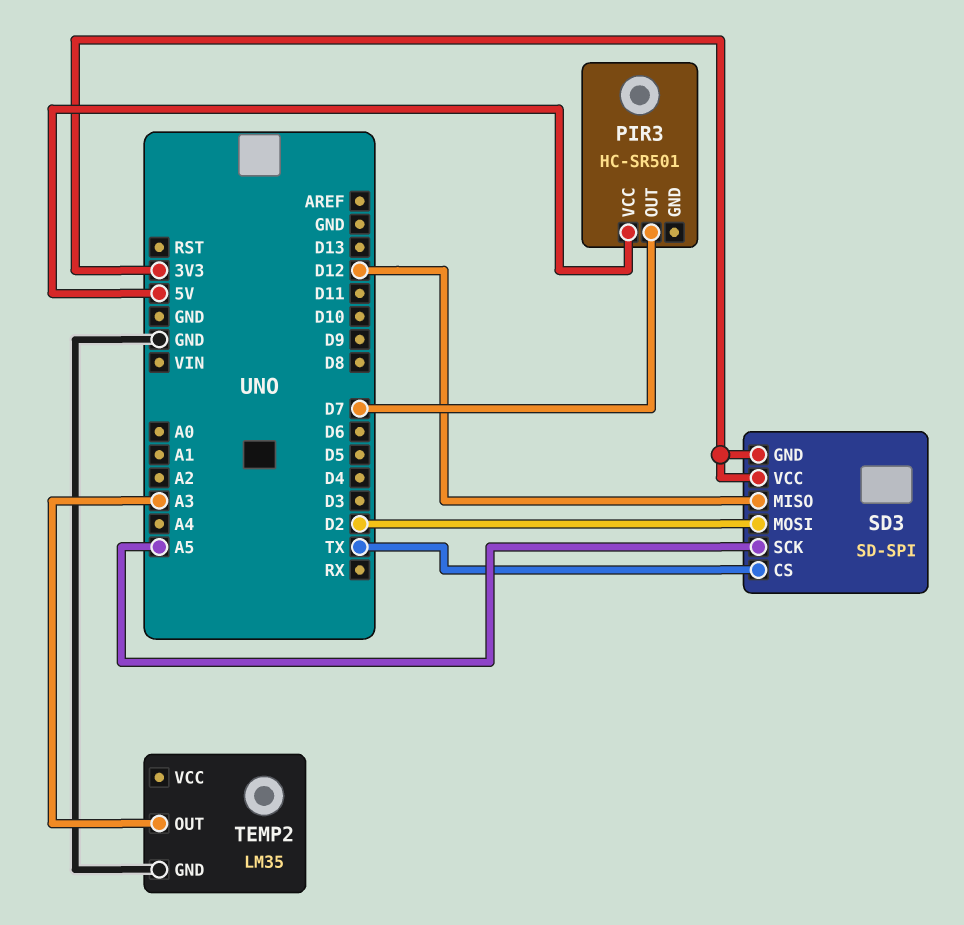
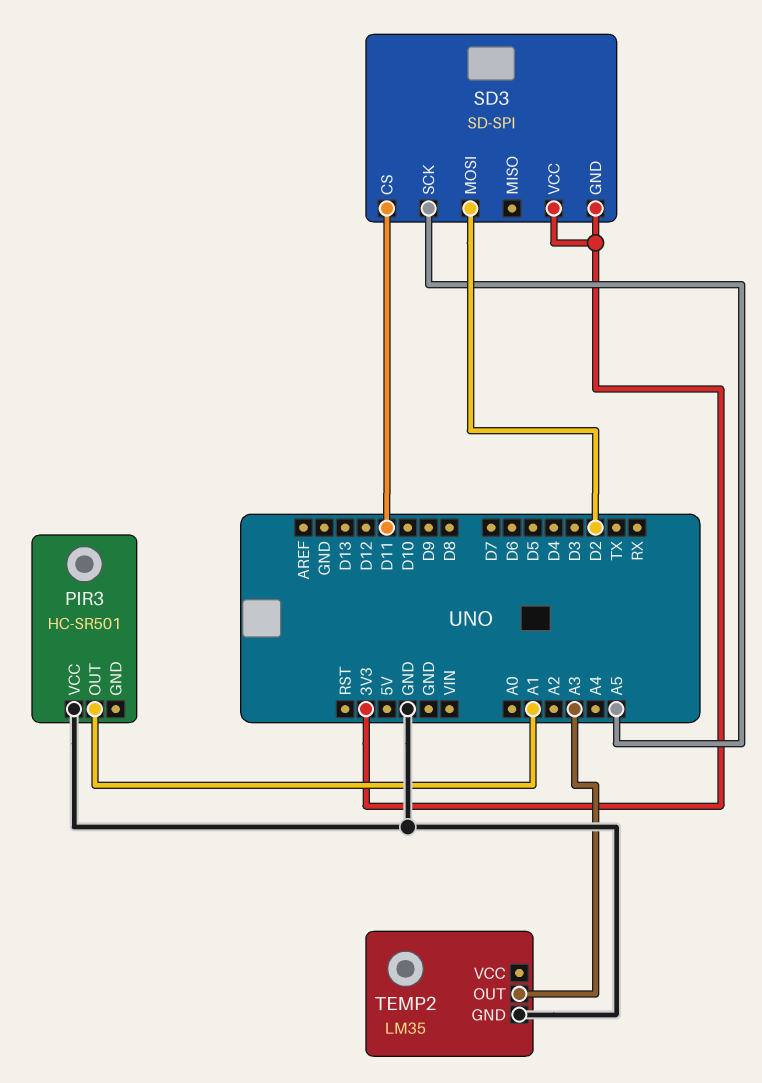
PIR3 pin OUT: D7 -> A1
PIR3 pin VCC: 5V -> GND
SD3 pin CS: TX -> D11
SD3 pin MISO: D12 -> none

